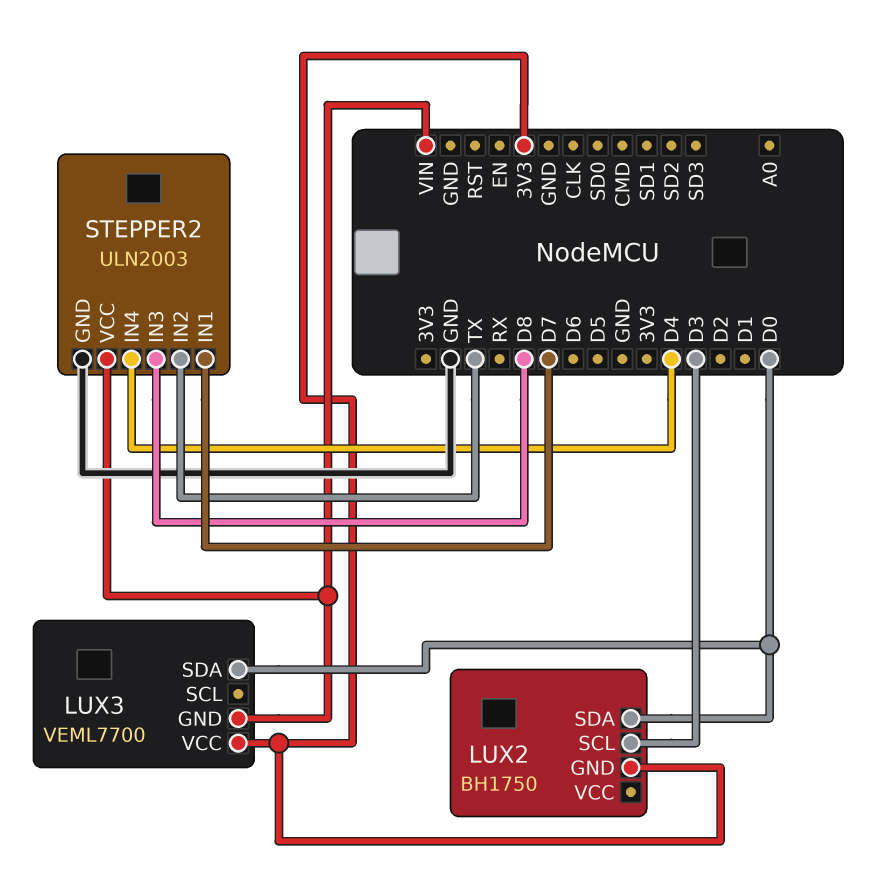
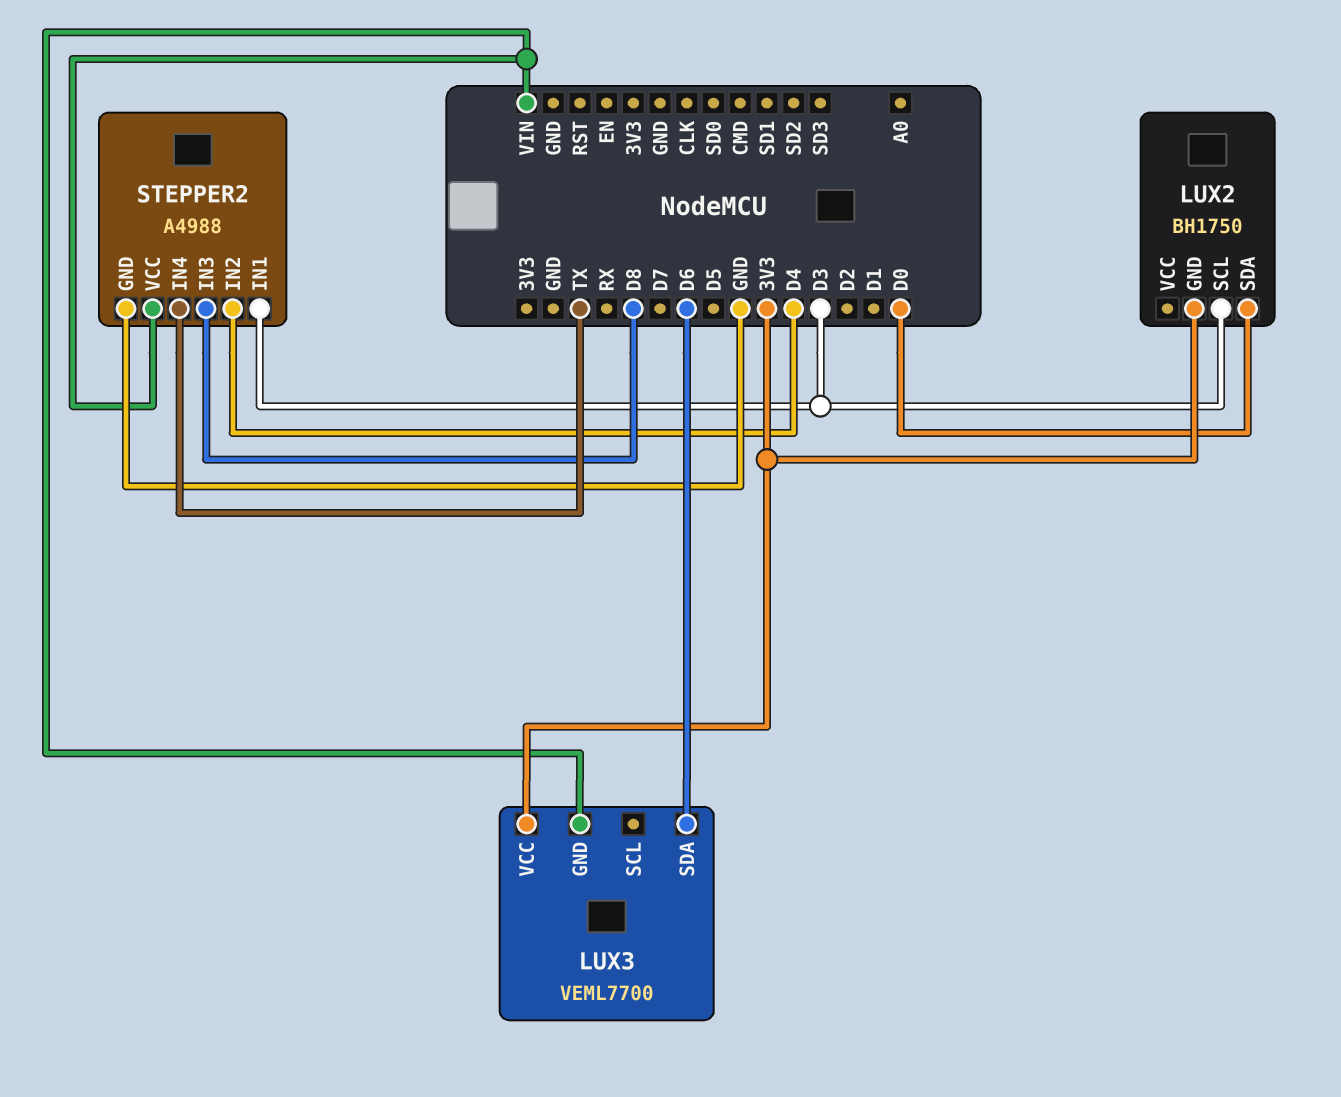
LUX3 pin SDA: D0 -> D6
STEPPER2: ULN2003 -> A4988
STEPPER2 pin IN1: D7 -> D3
STEPPER2 pin IN2: TX -> D4
STEPPER2 pin IN4: D4 -> TX

